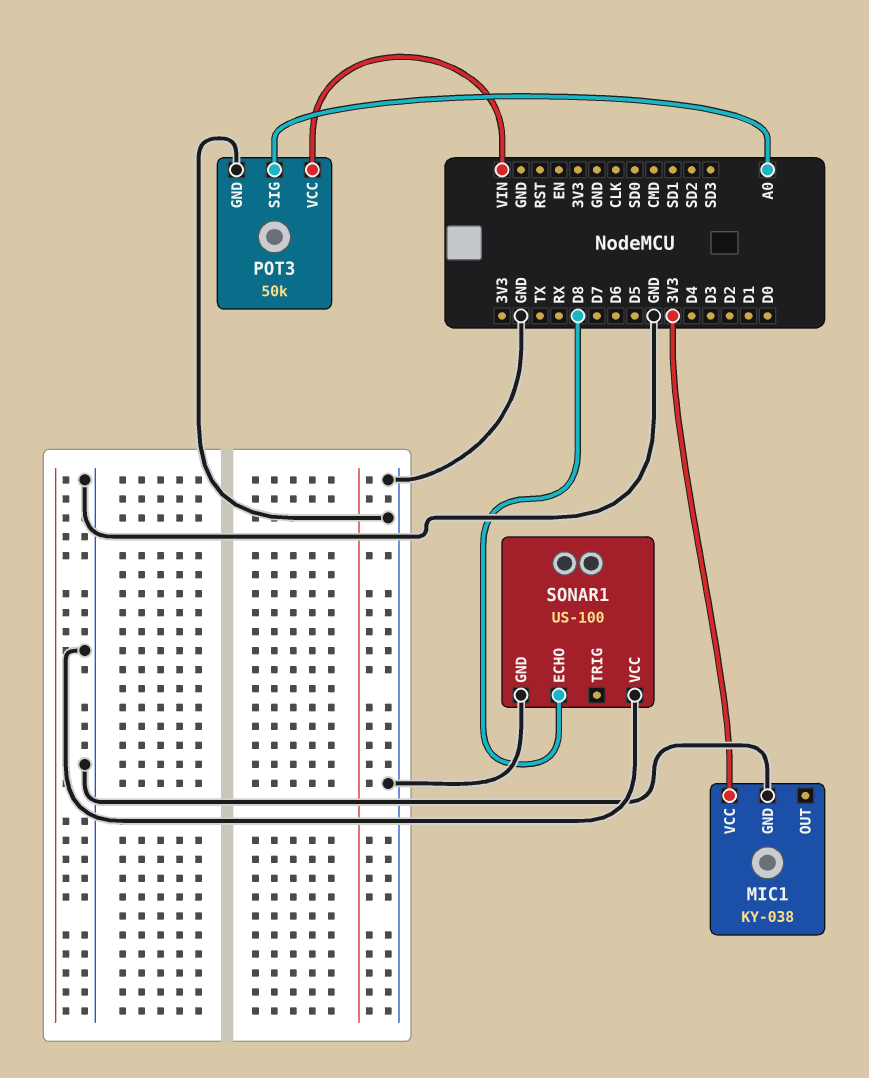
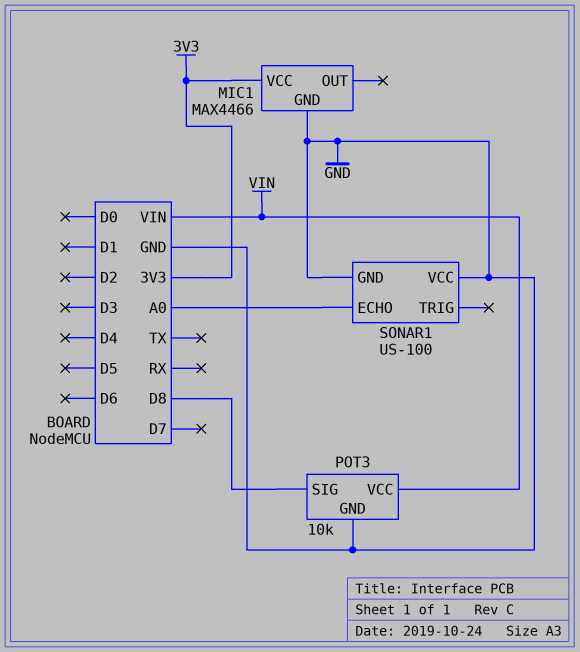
MIC1: KY-038 -> MAX4466
POT3: 50k -> 10k
POT3 pin SIG: A0 -> D8
SONAR1 pin ECHO: D8 -> A0

